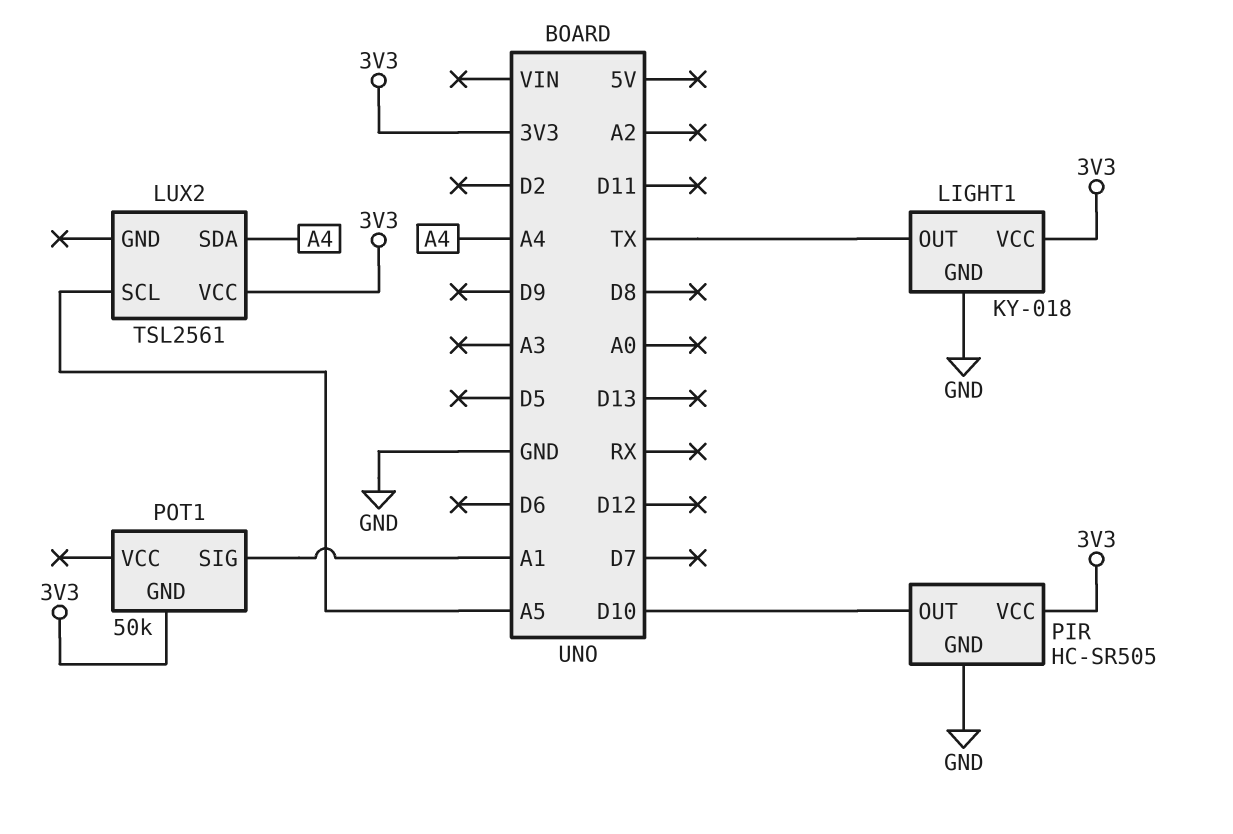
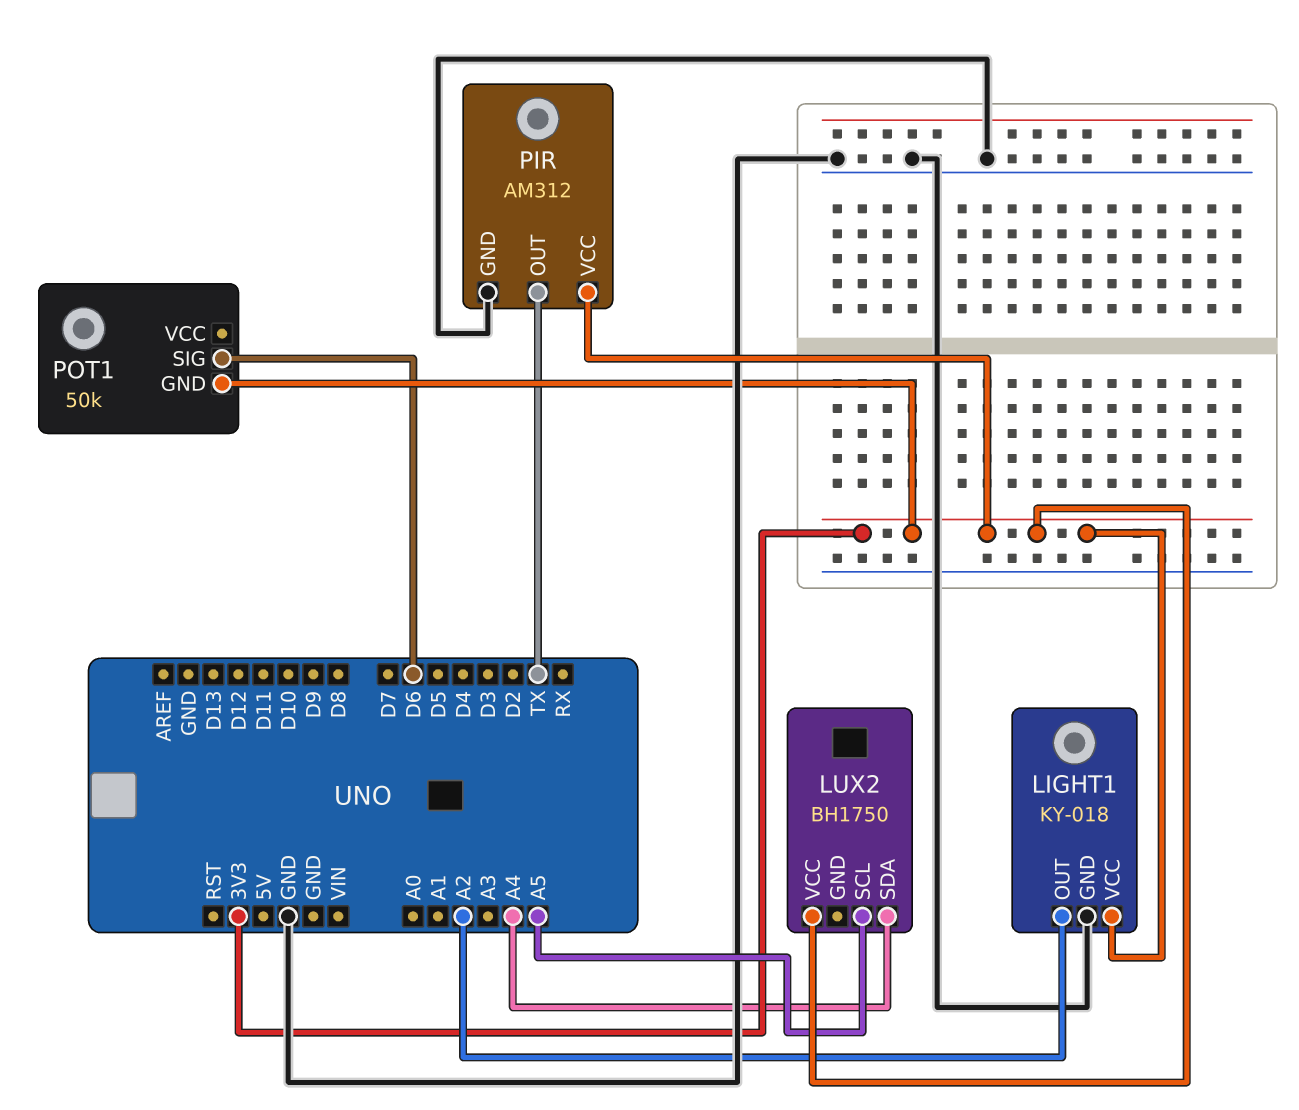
LIGHT1 pin OUT: TX -> A2
LUX2: TSL2561 -> BH1750
PIR: HC-SR505 -> AM312
PIR pin OUT: D10 -> TX
POT1 pin SIG: A1 -> D6

